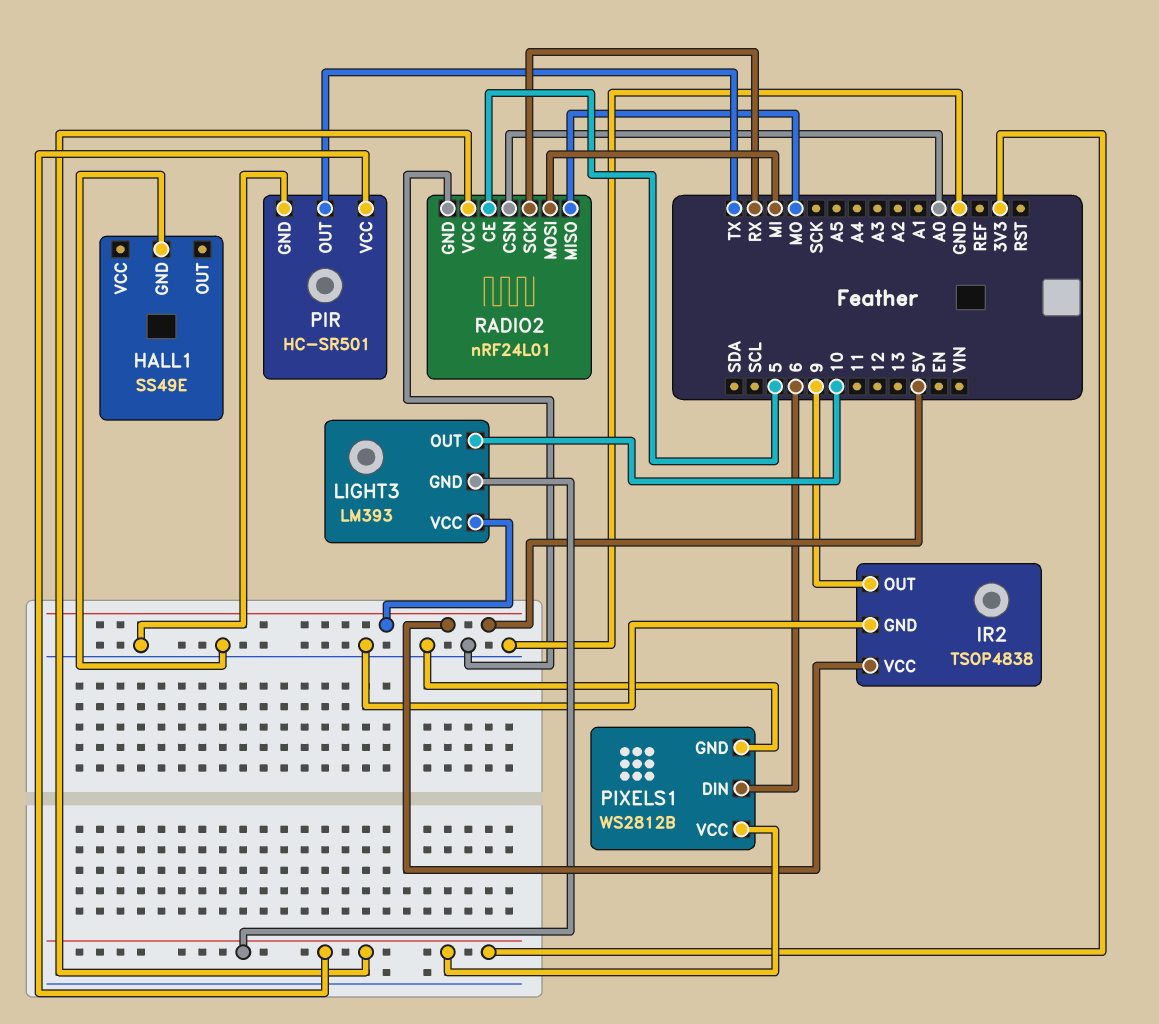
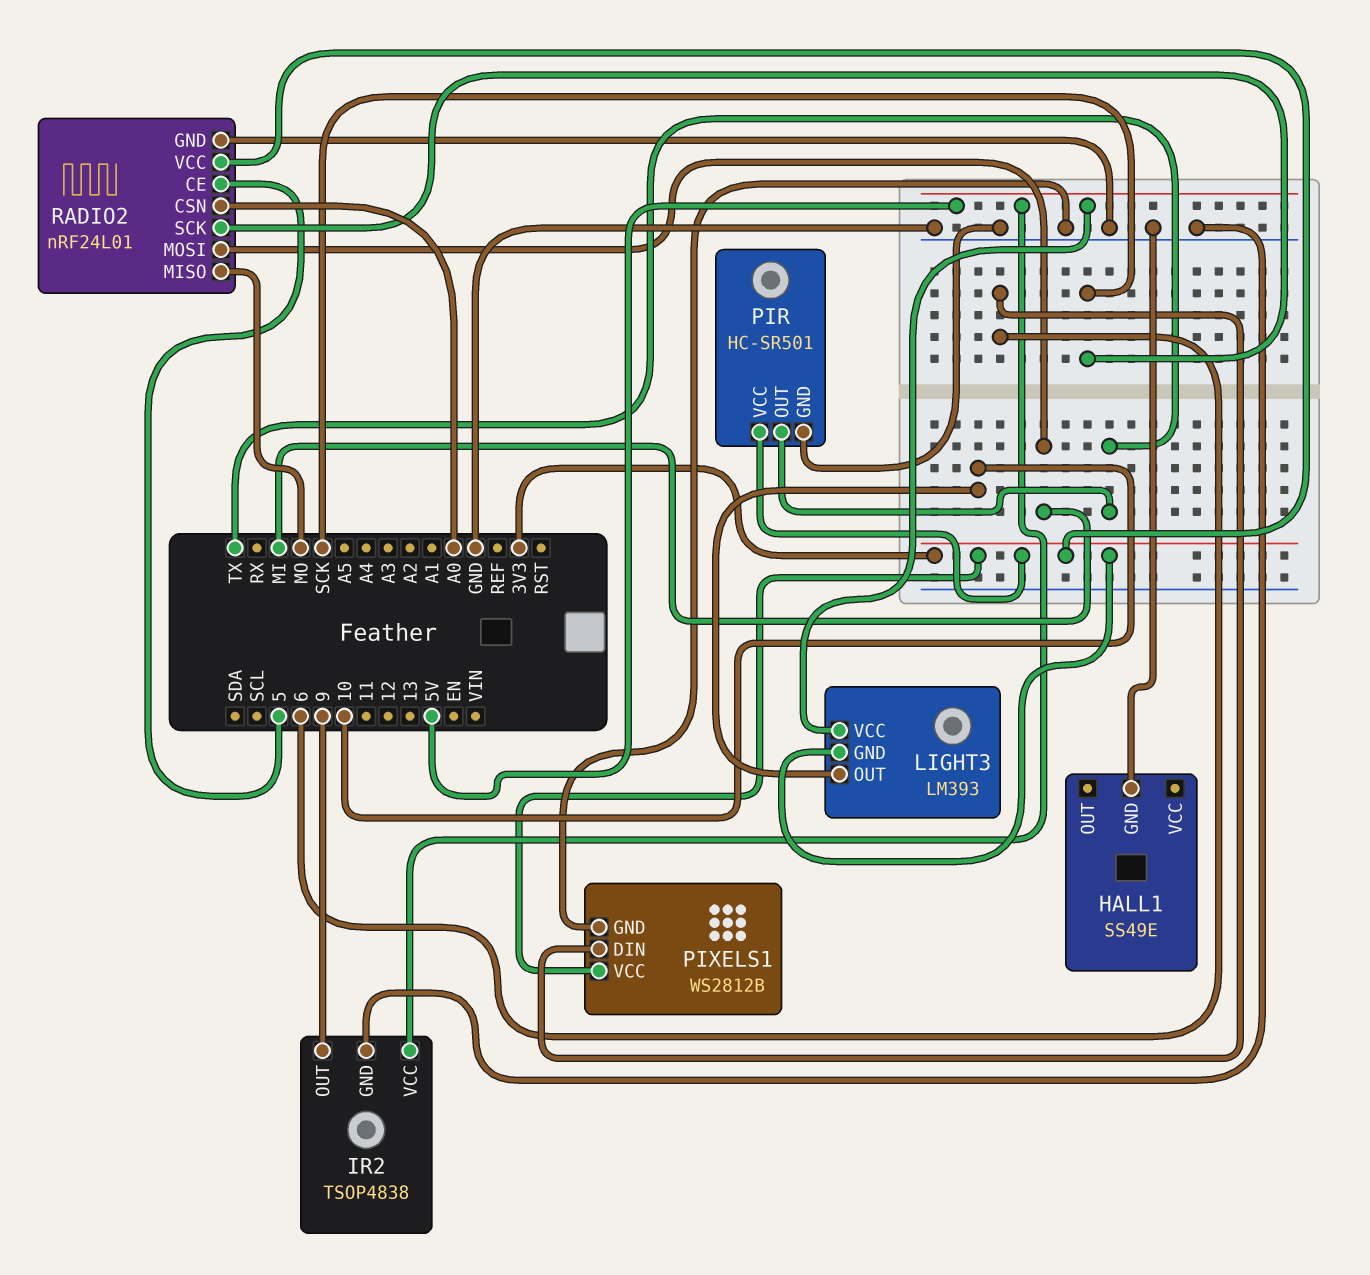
RADIO2 pin SCK: RX -> SCK

